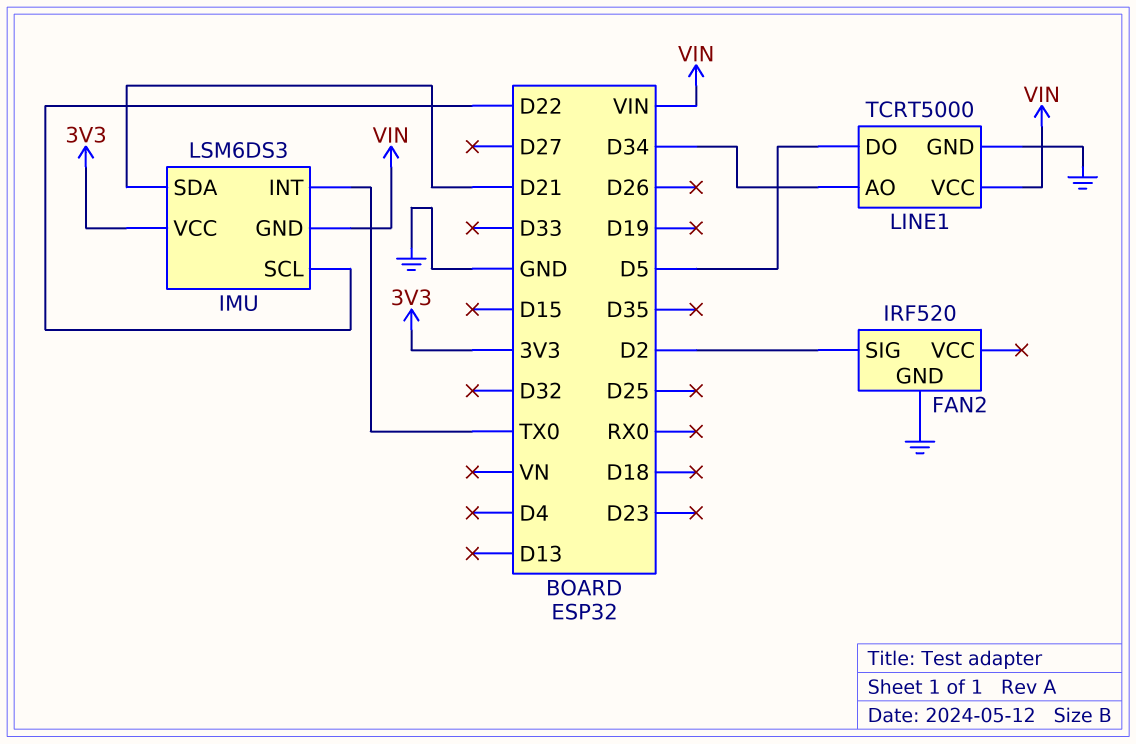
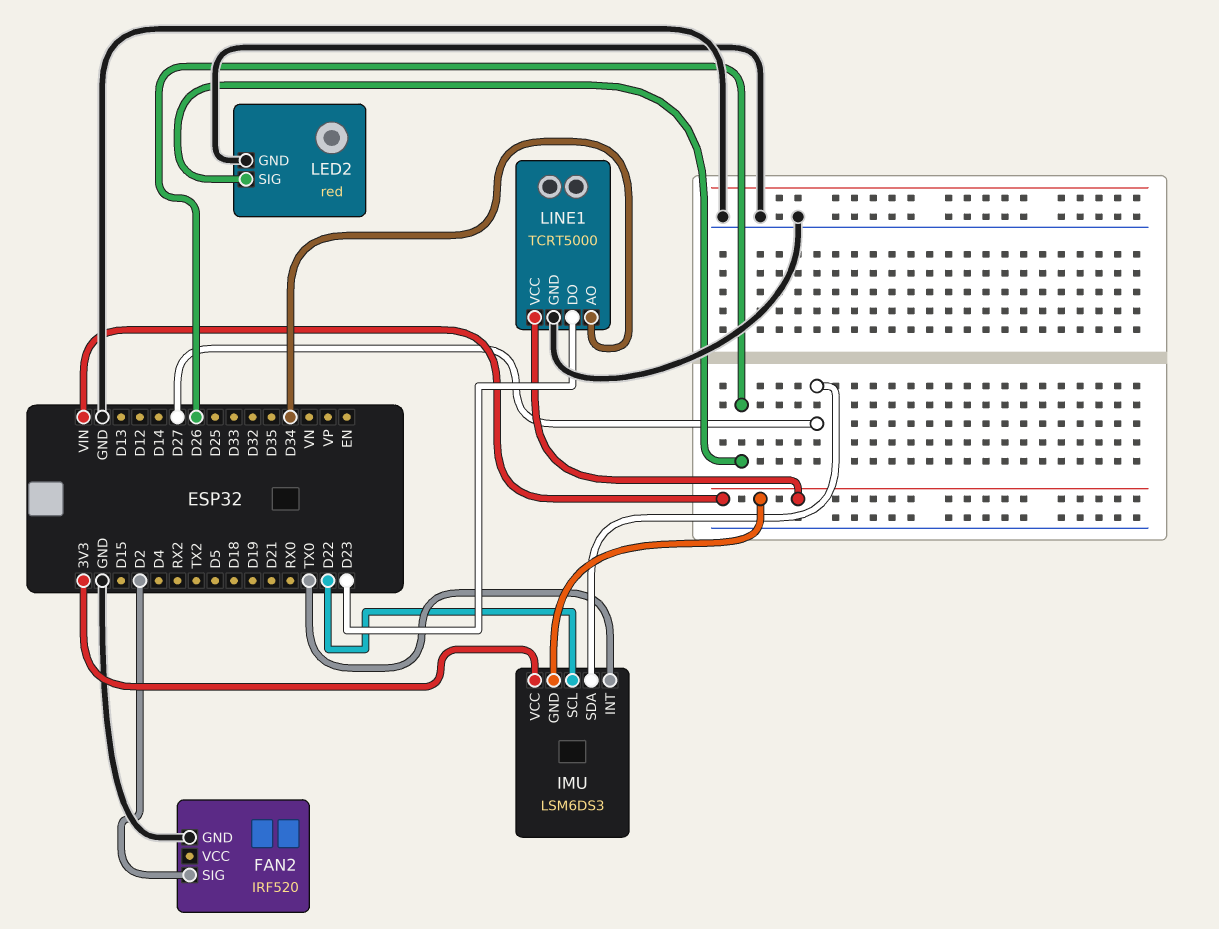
IMU pin SDA: D21 -> D27
LED2: none -> red
LED2 pin GND: none -> GND
LED2 pin SIG: none -> D26
LINE1 pin DO: D5 -> D23

